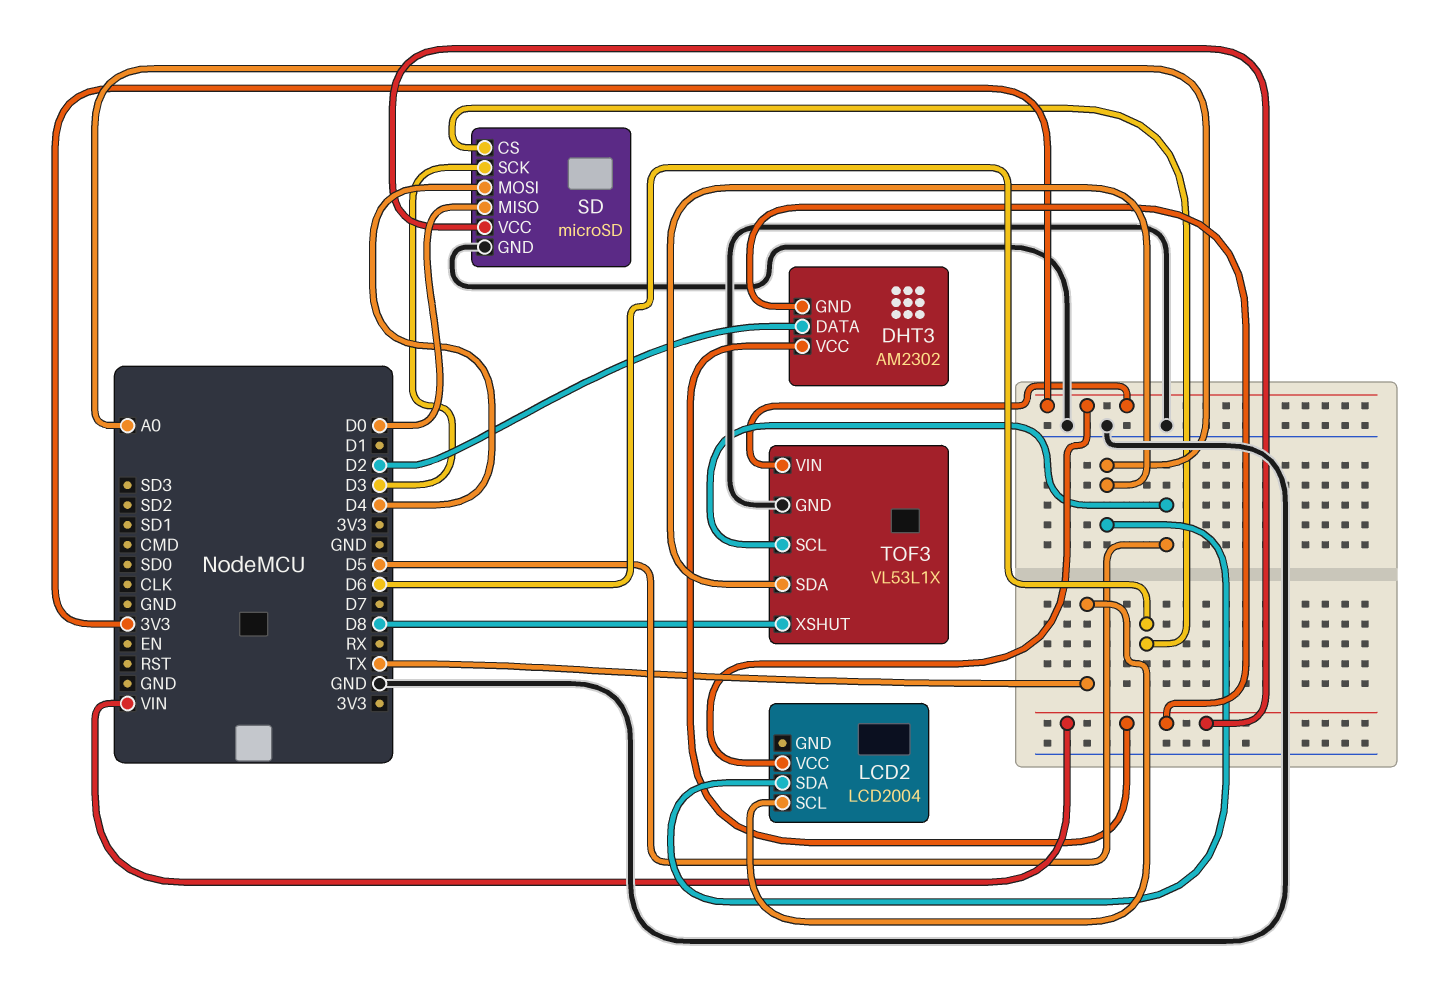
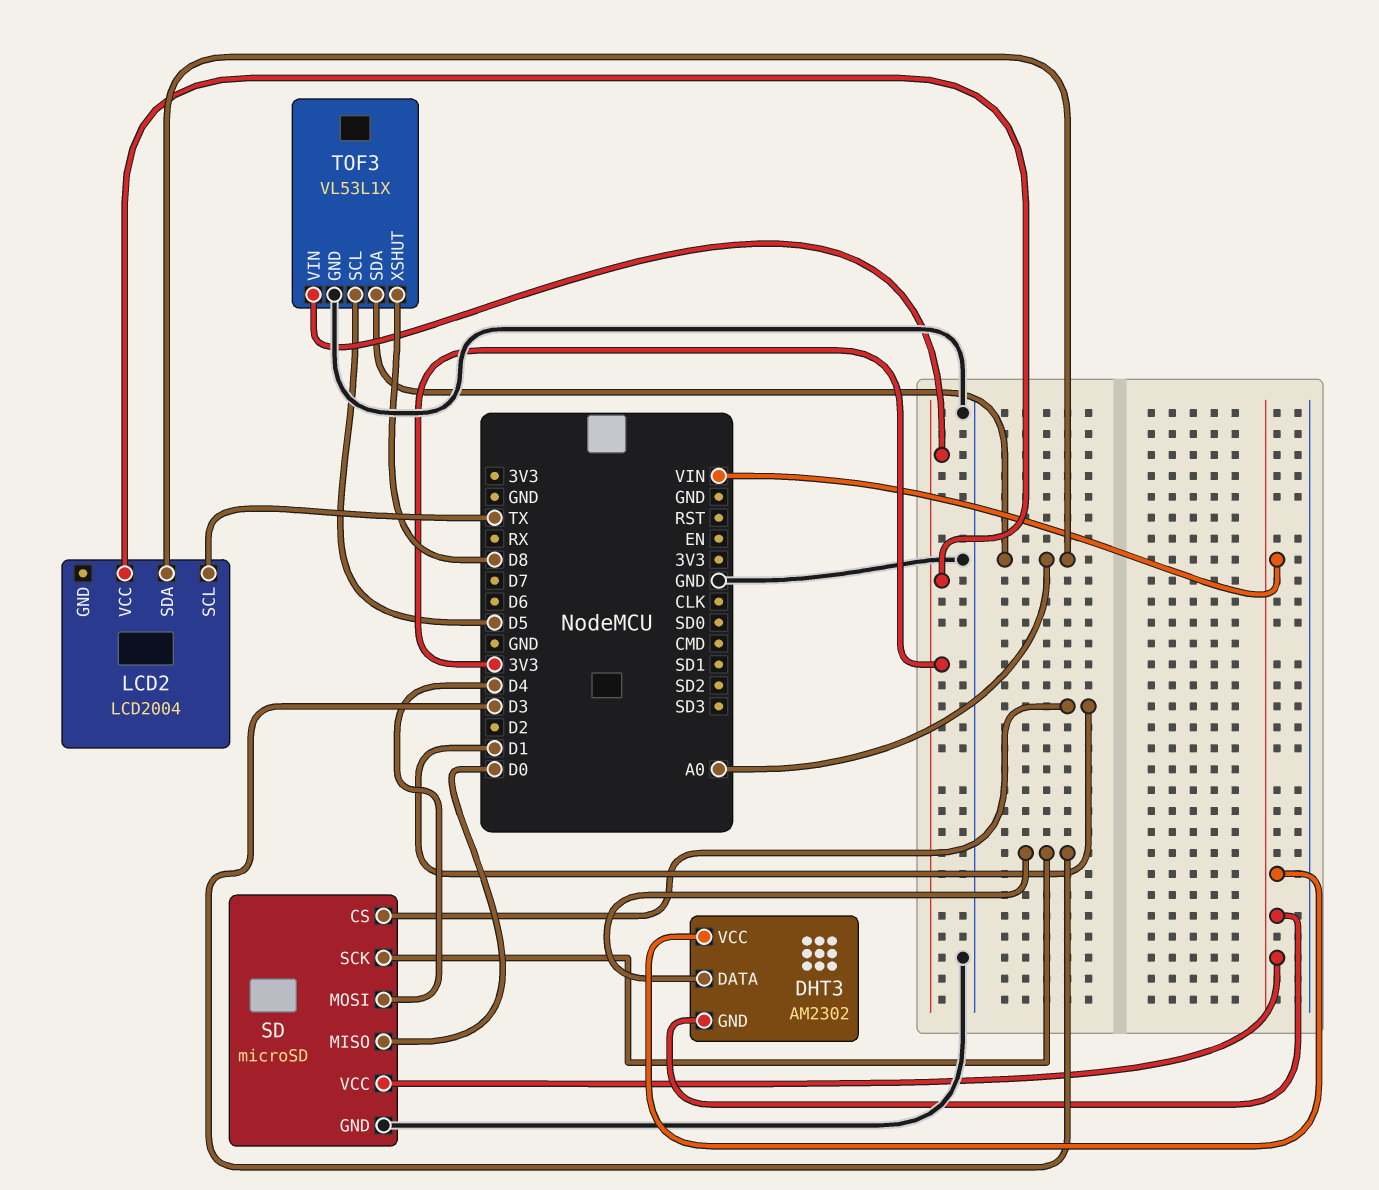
DHT3 pin DATA: D2 -> D3
SD pin CS: D6 -> D1

